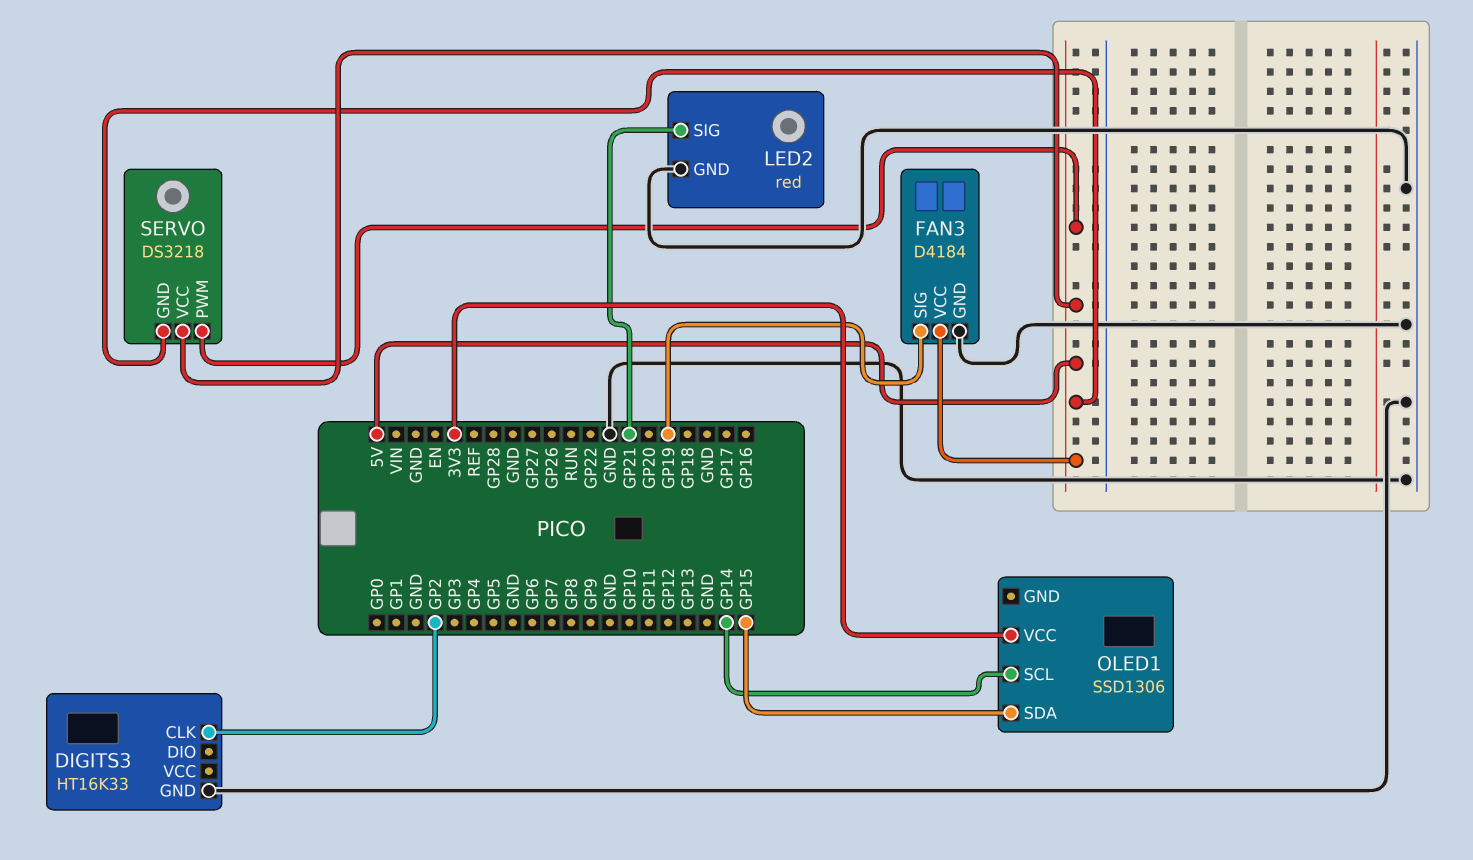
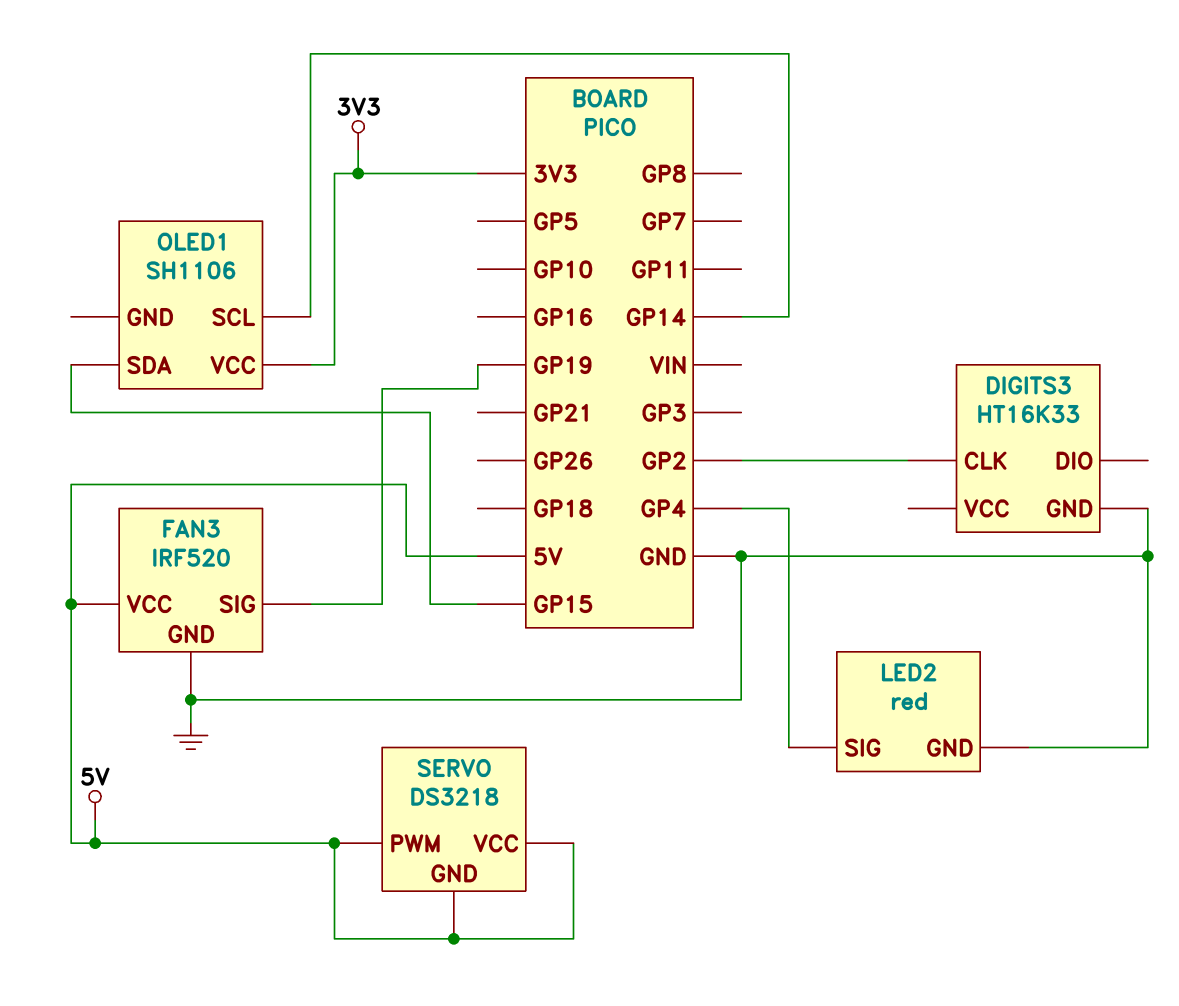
FAN3: D4184 -> IRF520
LED2 pin SIG: GP21 -> GP4
OLED1: SSD1306 -> SH1106

